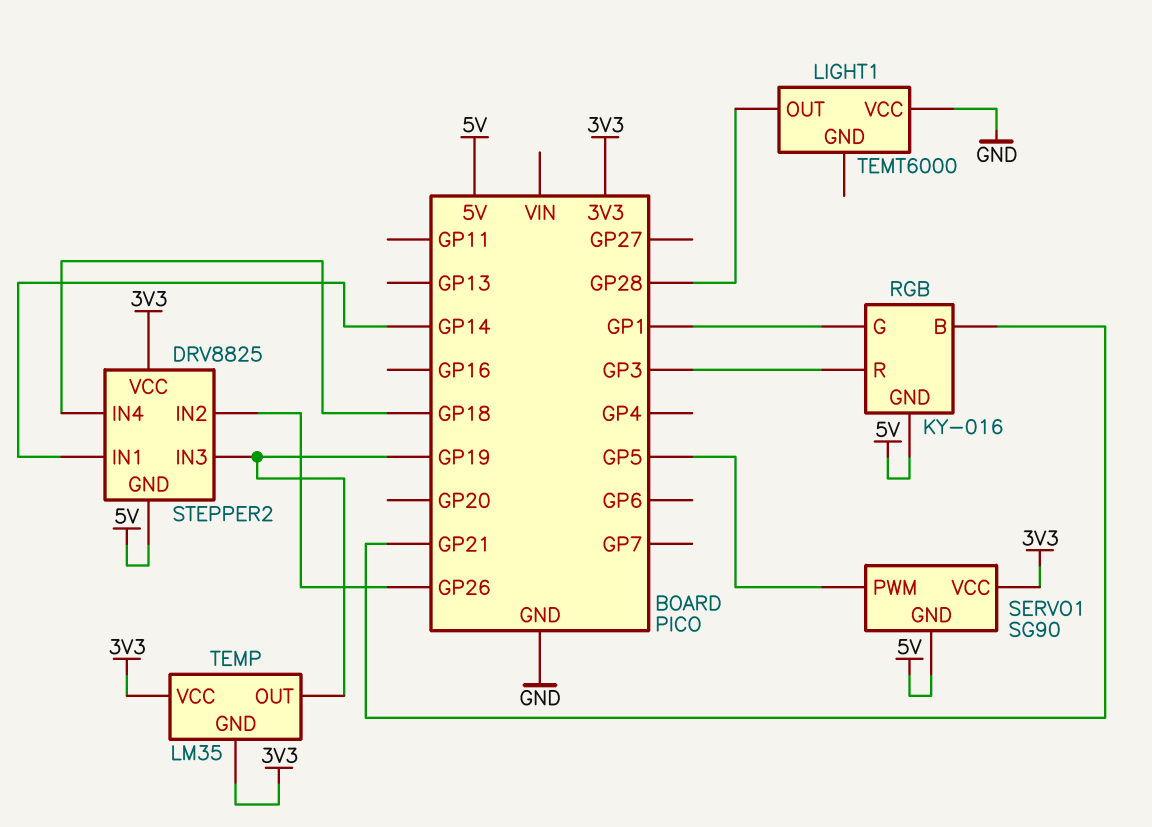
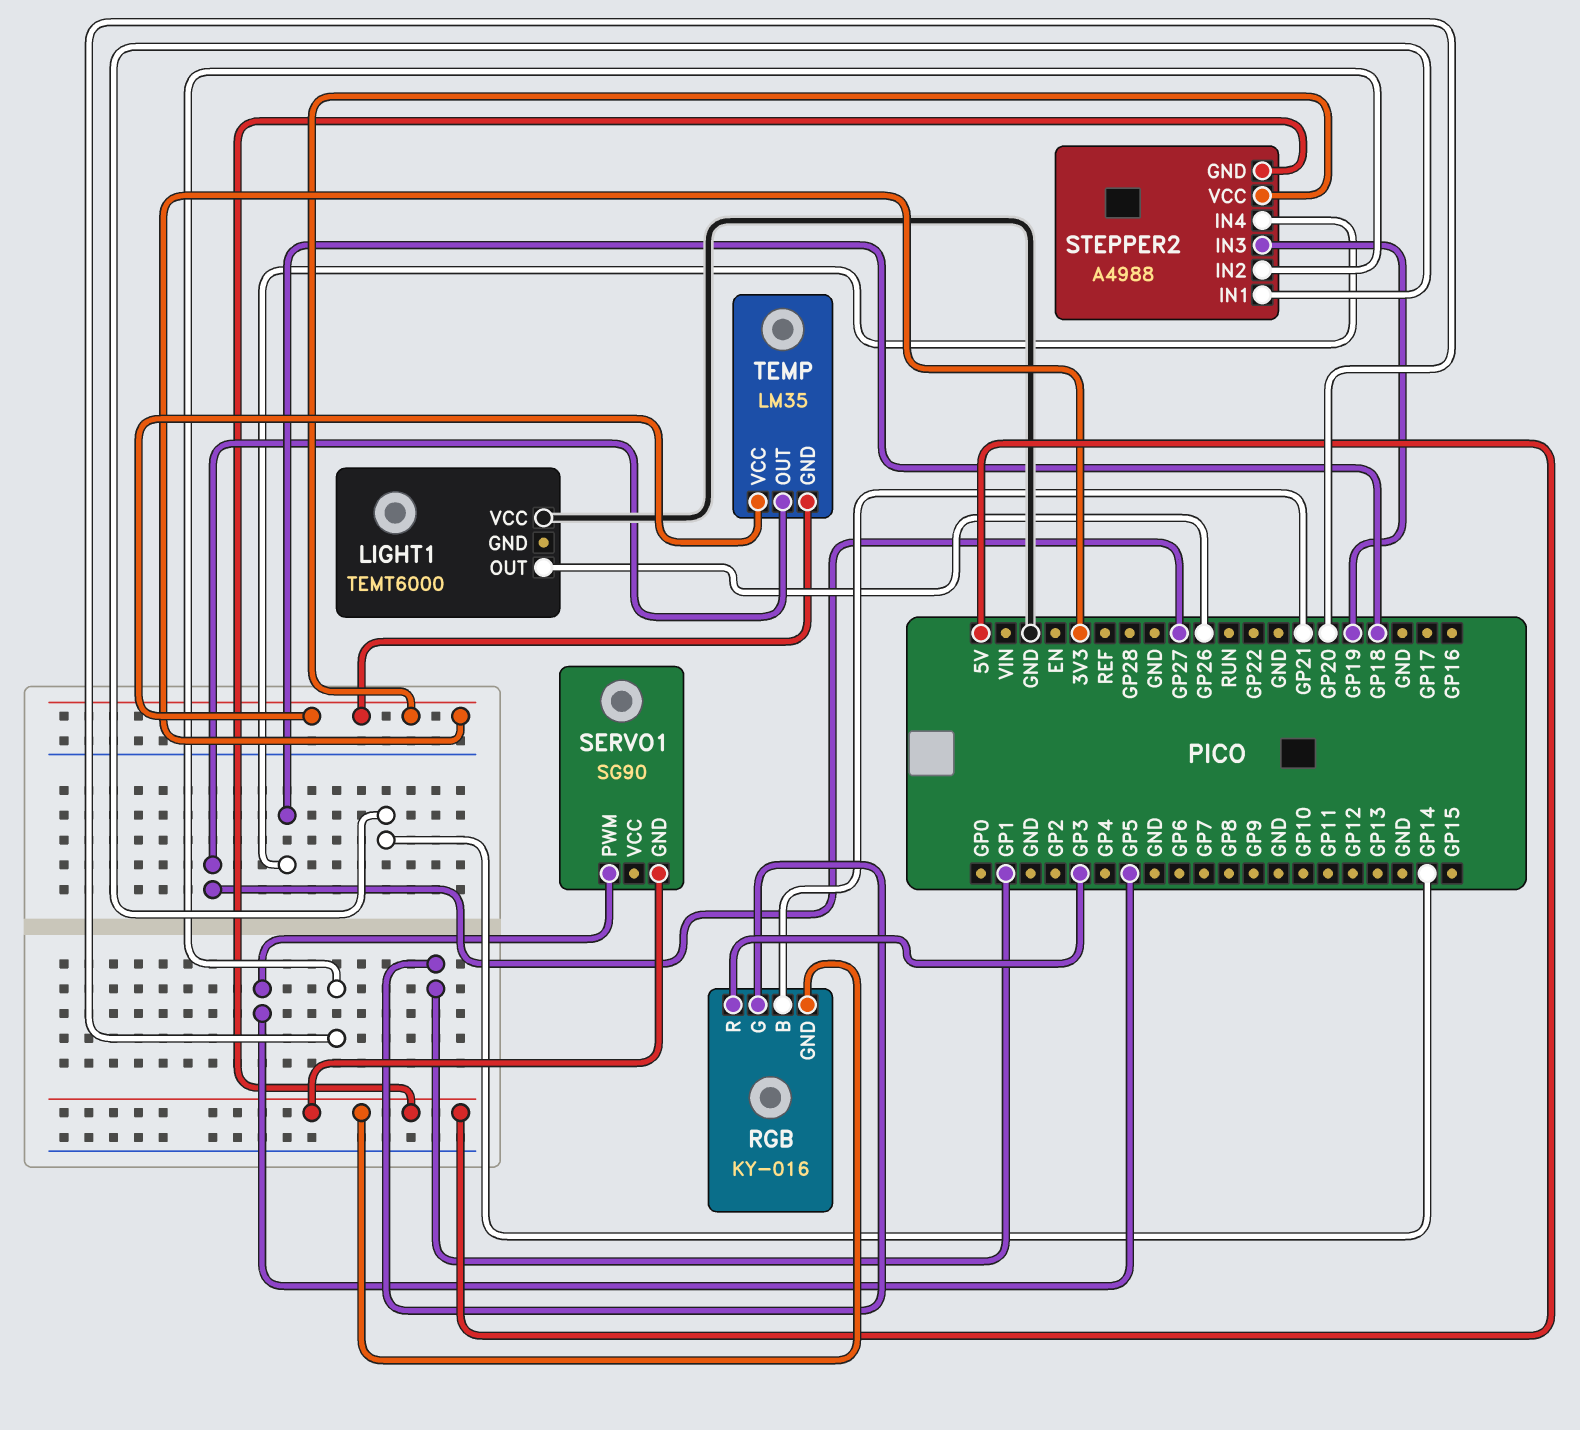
LIGHT1 pin OUT: GP28 -> GP26
SERVO1 pin VCC: 3V3 -> none
STEPPER2: DRV8825 -> A4988
STEPPER2 pin IN2: GP26 -> GP20
TEMP pin OUT: GP19 -> GP27

